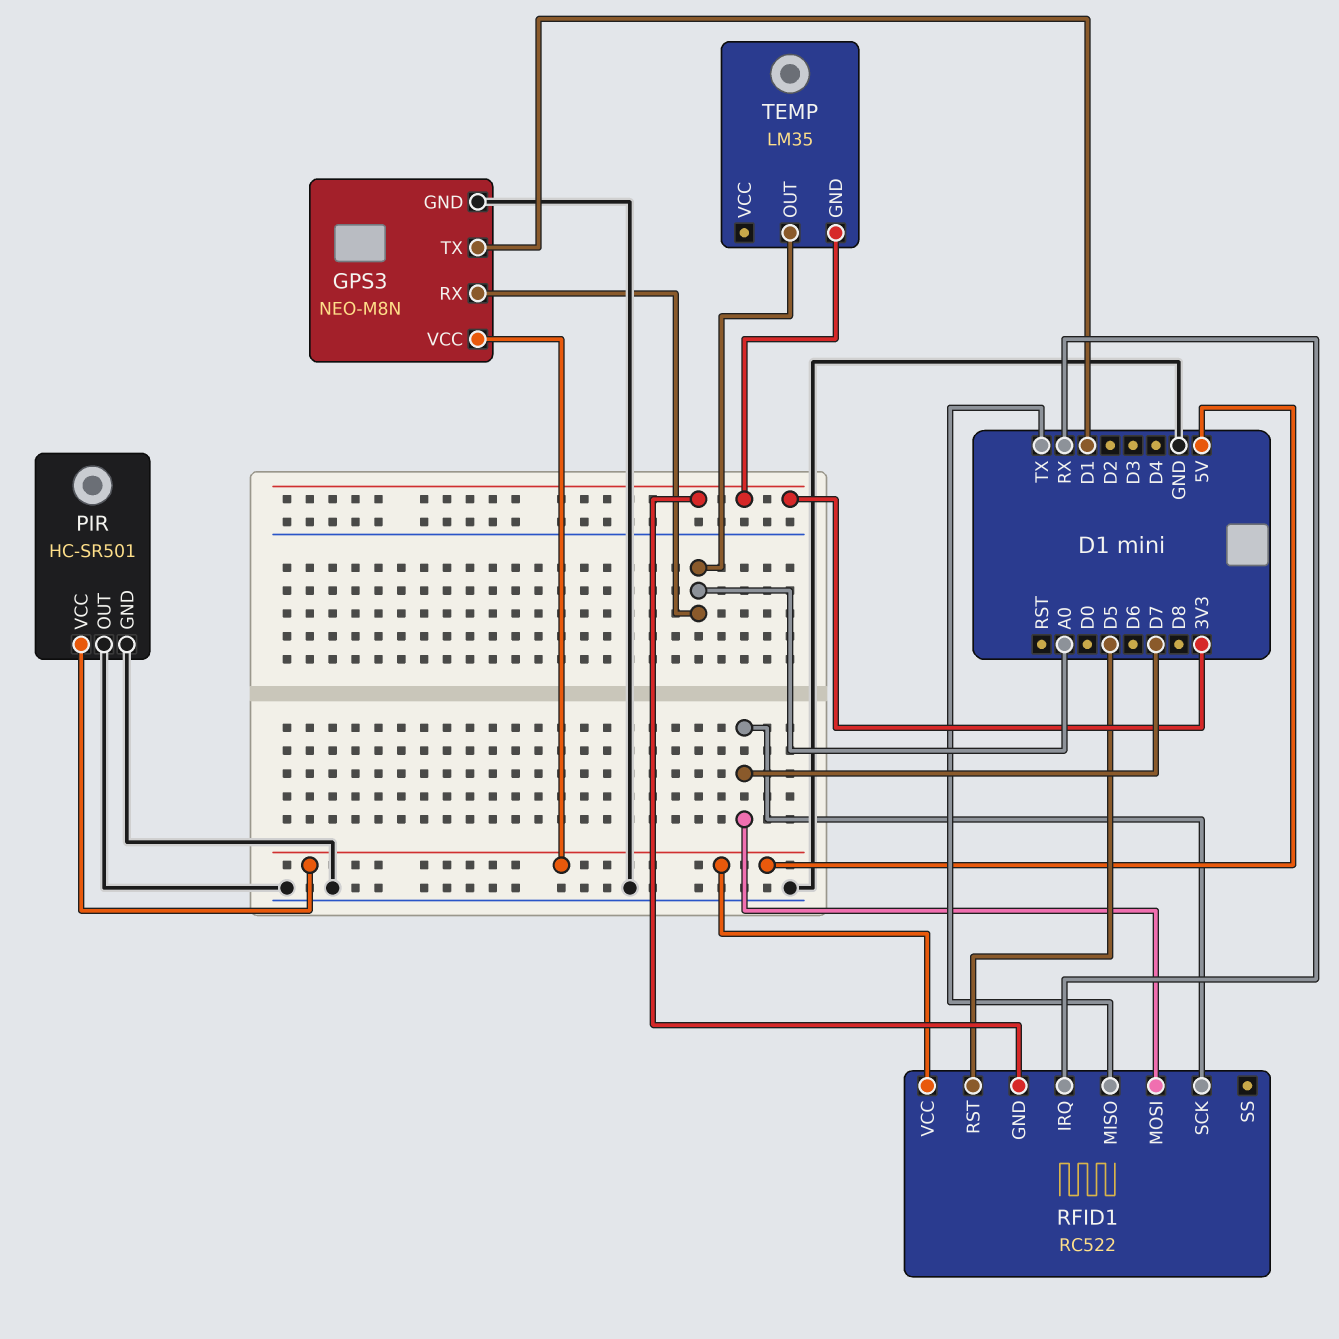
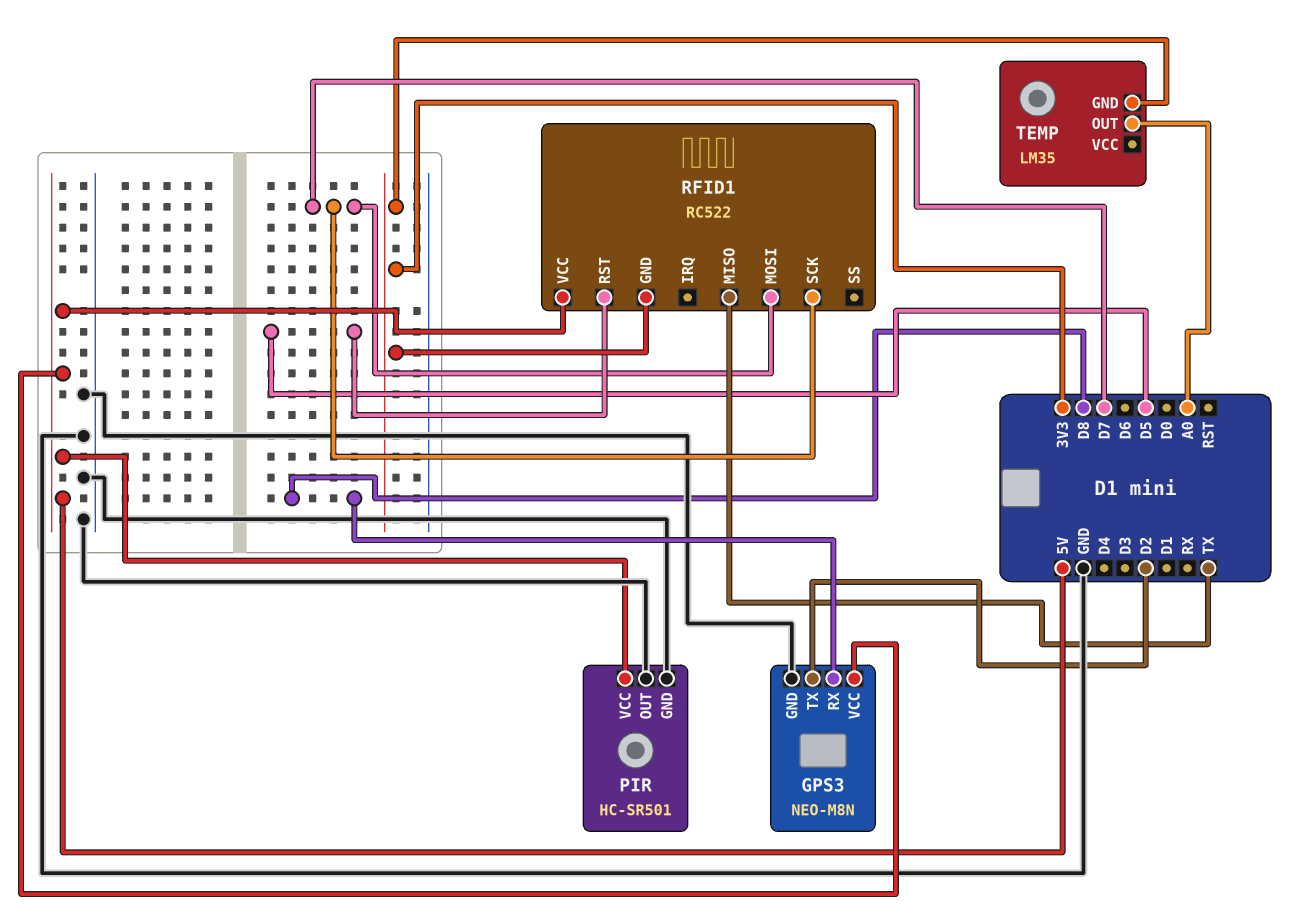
GPS3 pin RX: A0 -> D8
GPS3 pin TX: D1 -> D2
RFID1 pin IRQ: RX -> none

